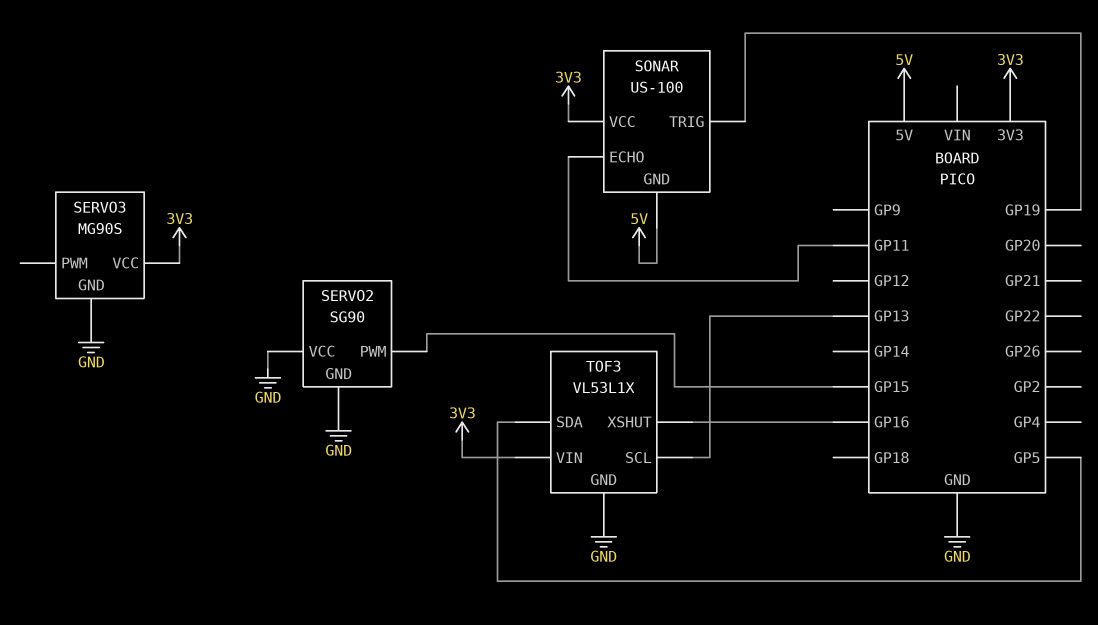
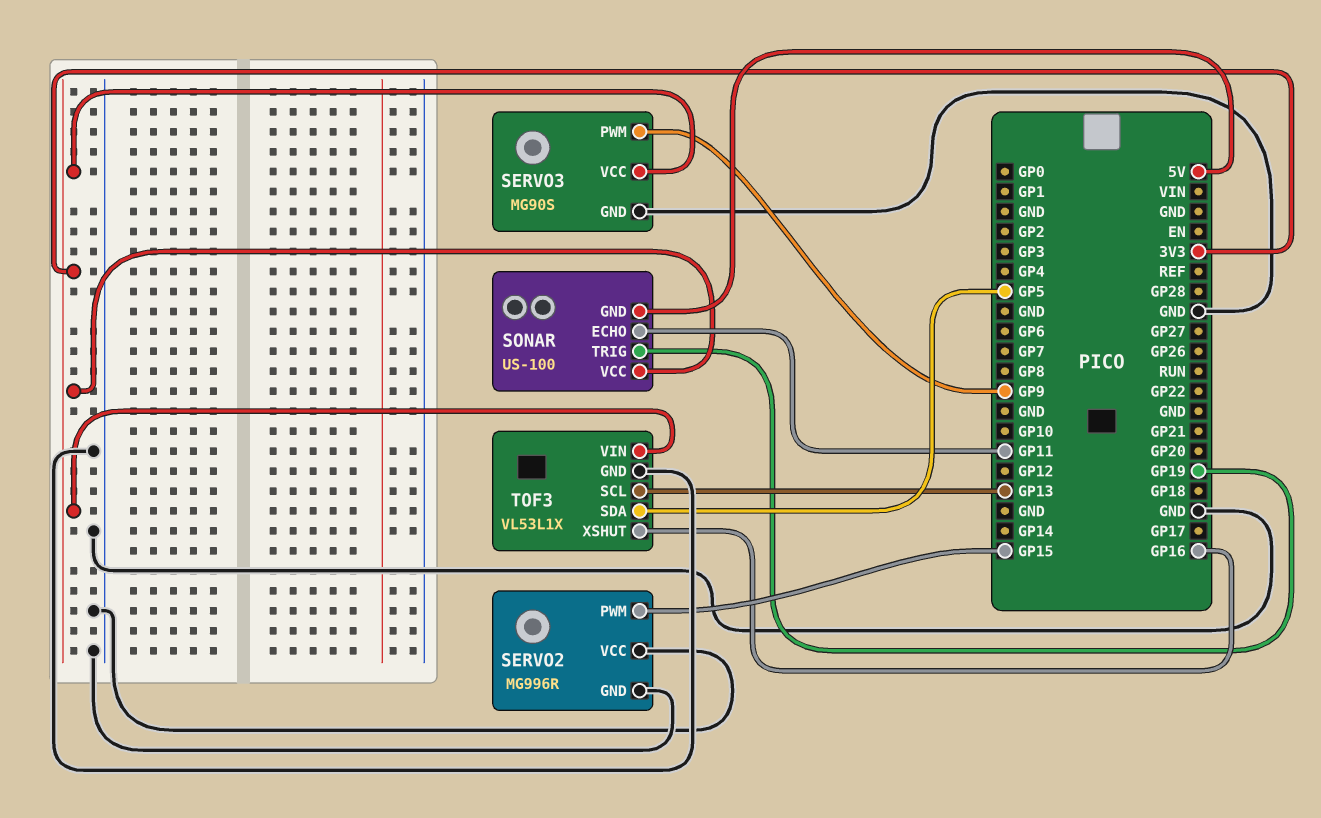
SERVO2: SG90 -> MG996R
SERVO3 pin PWM: none -> GP9

